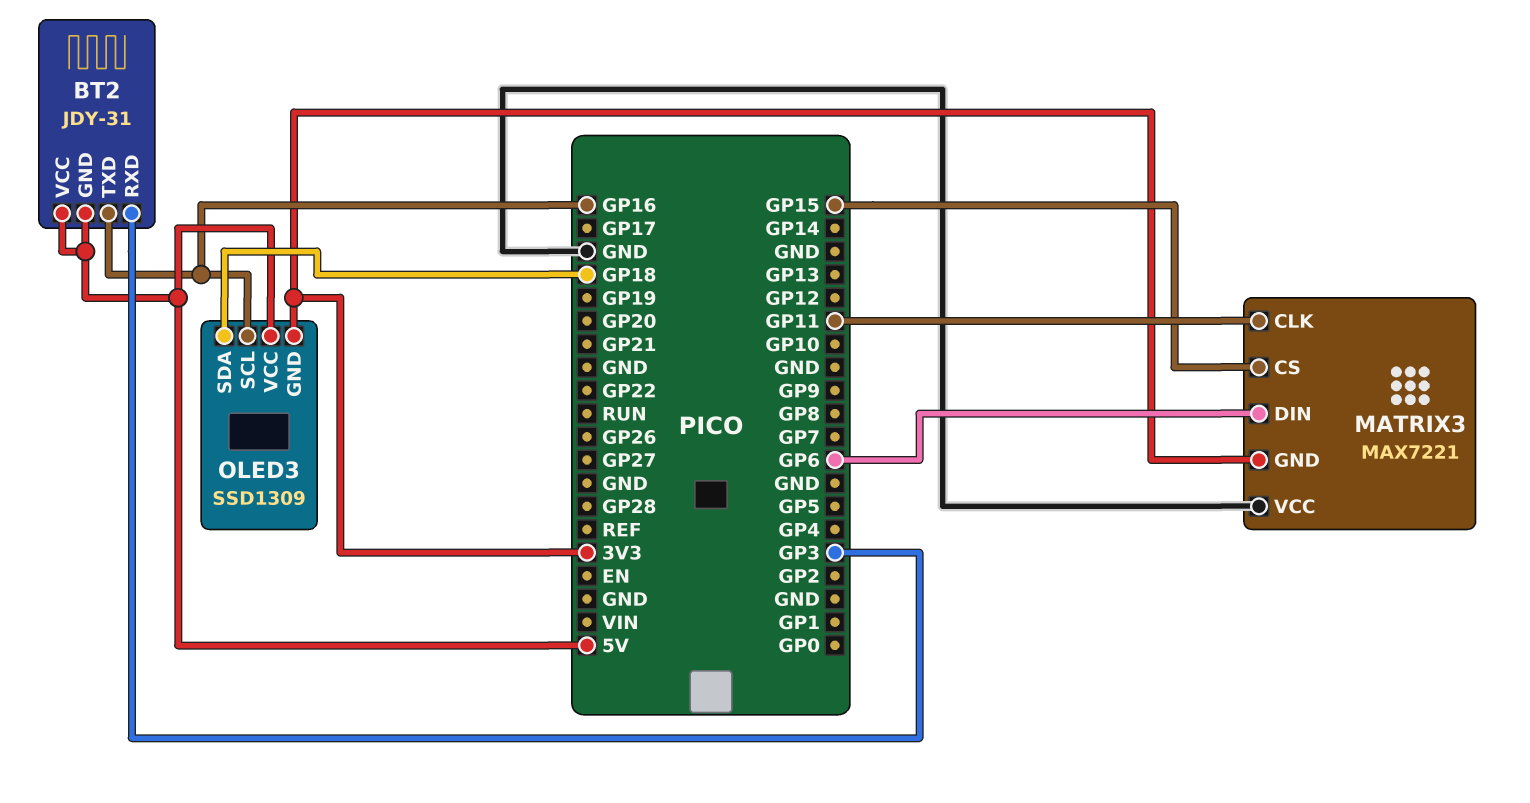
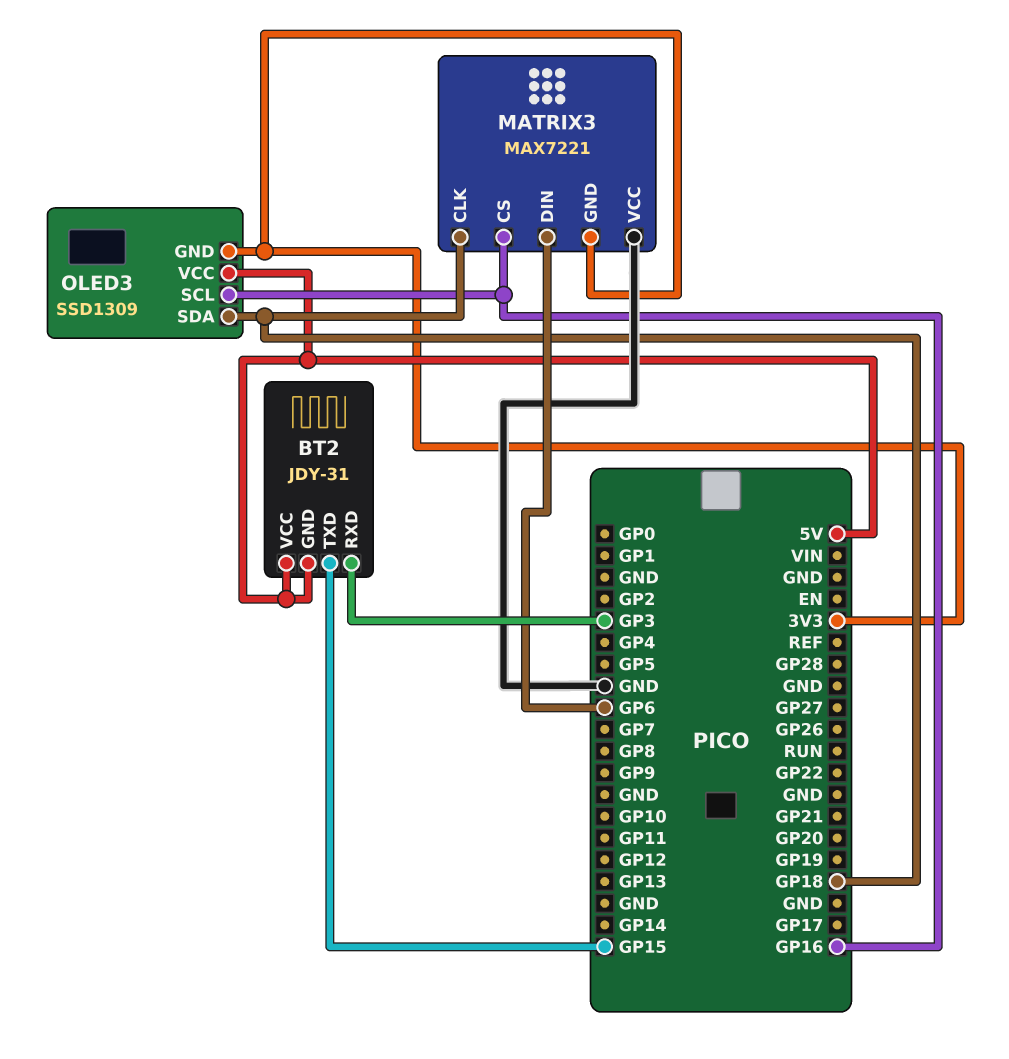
BT2 pin TXD: GP16 -> GP15
MATRIX3 pin CLK: GP11 -> GP18
MATRIX3 pin CS: GP15 -> GP16

